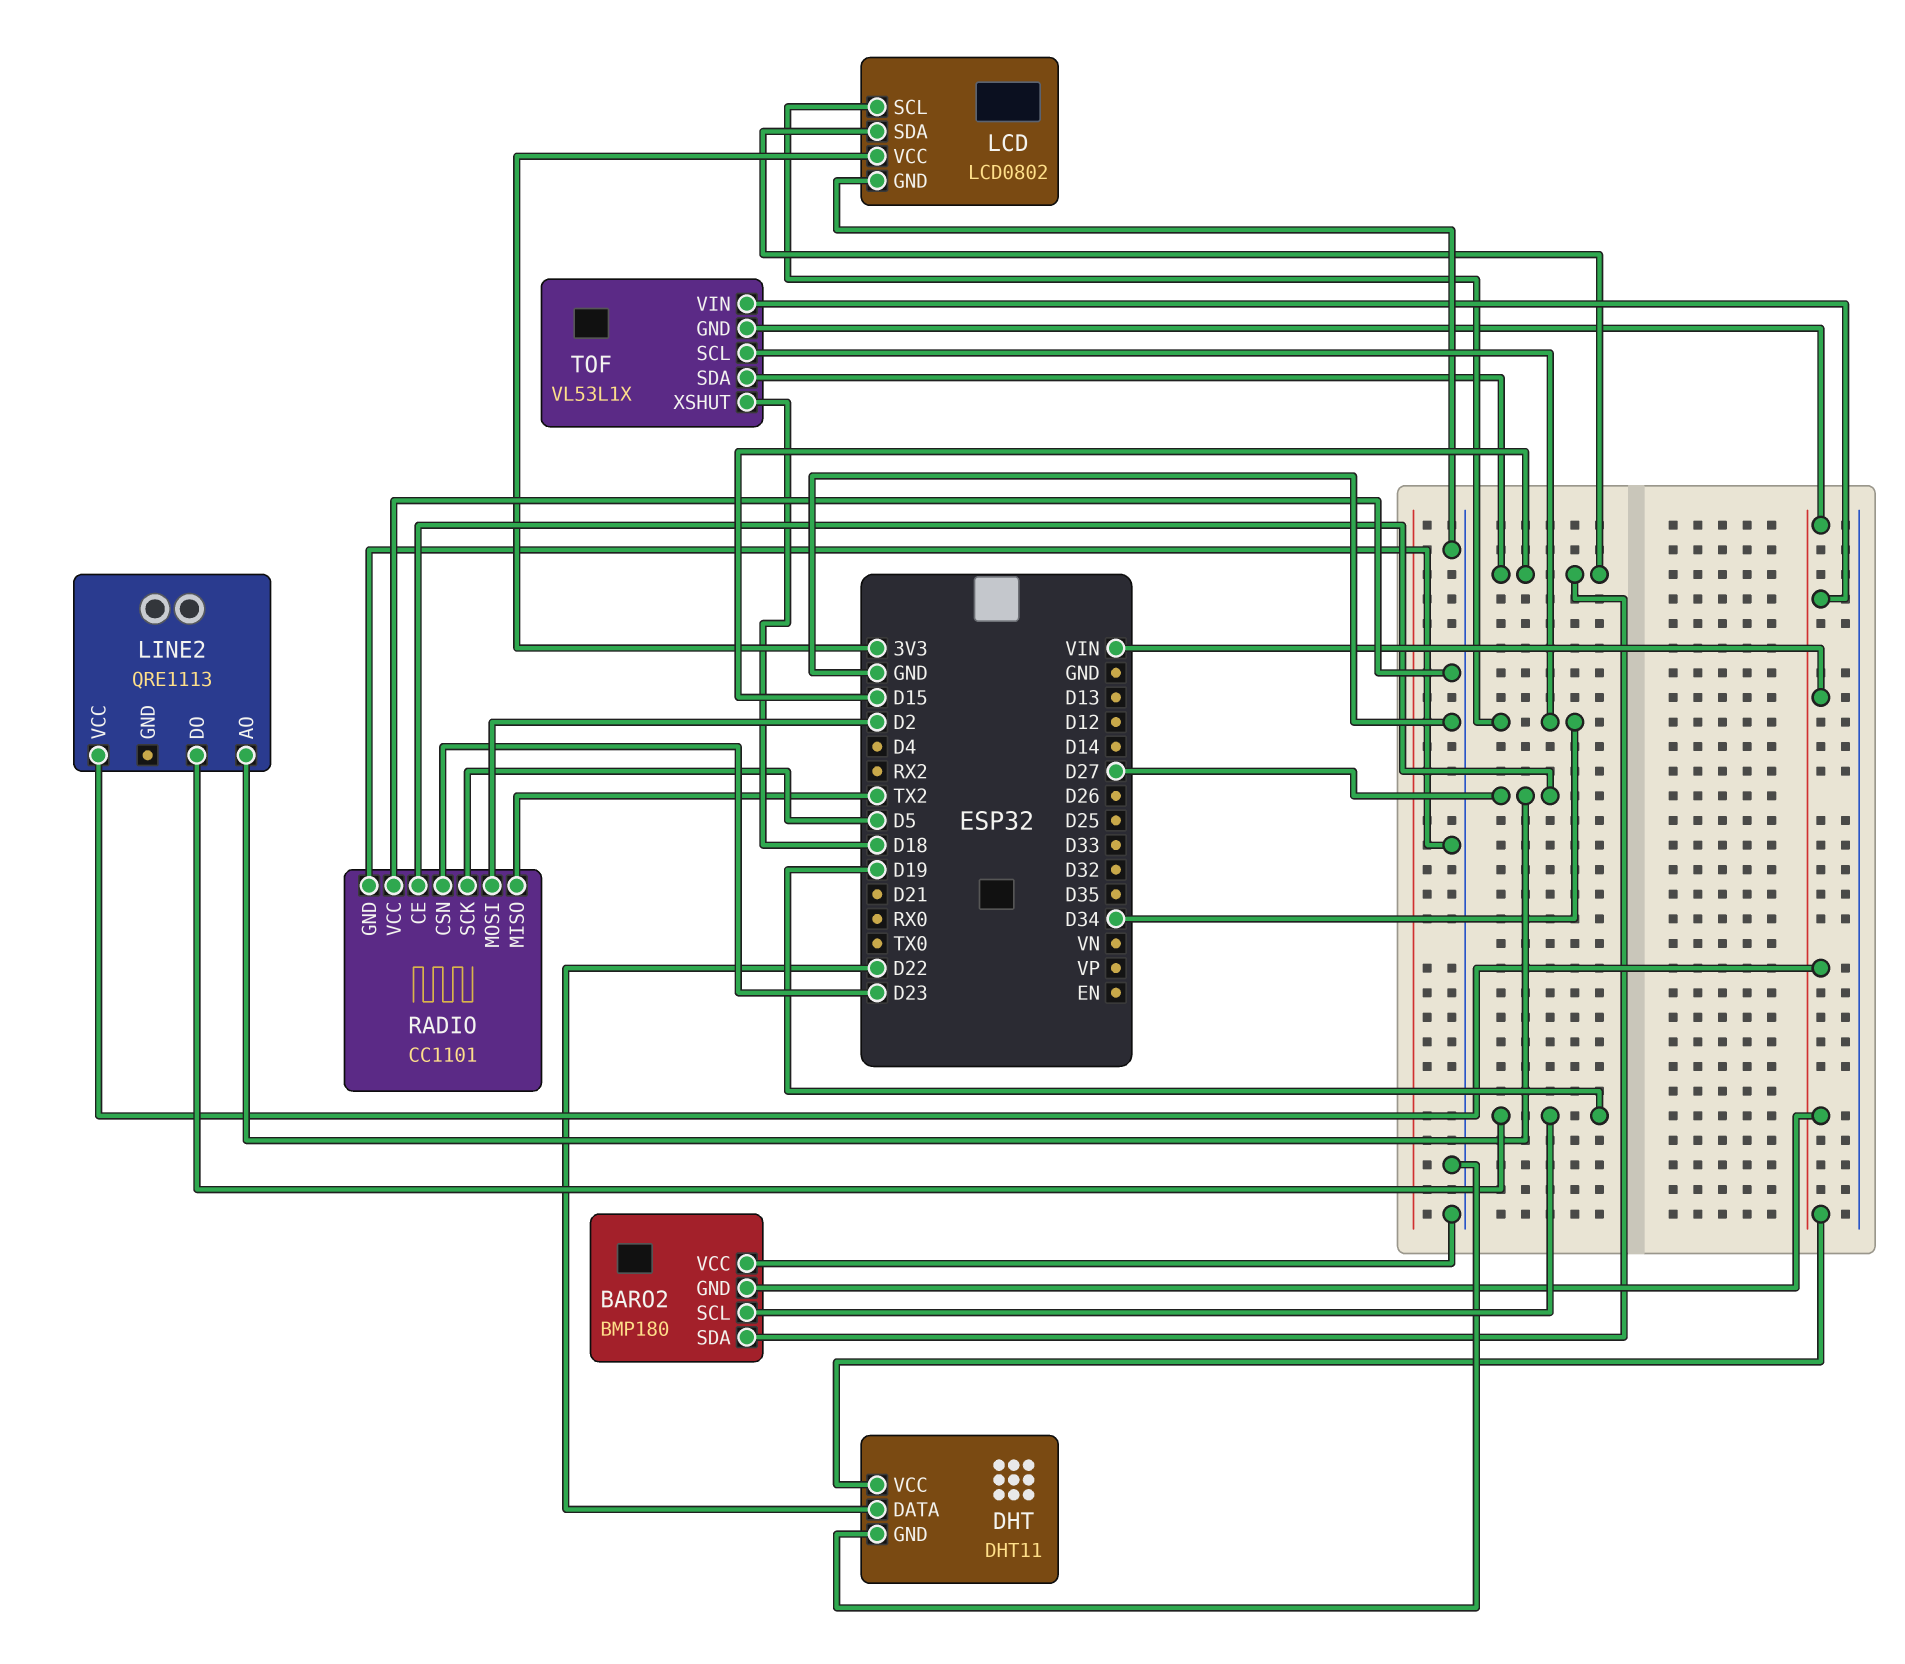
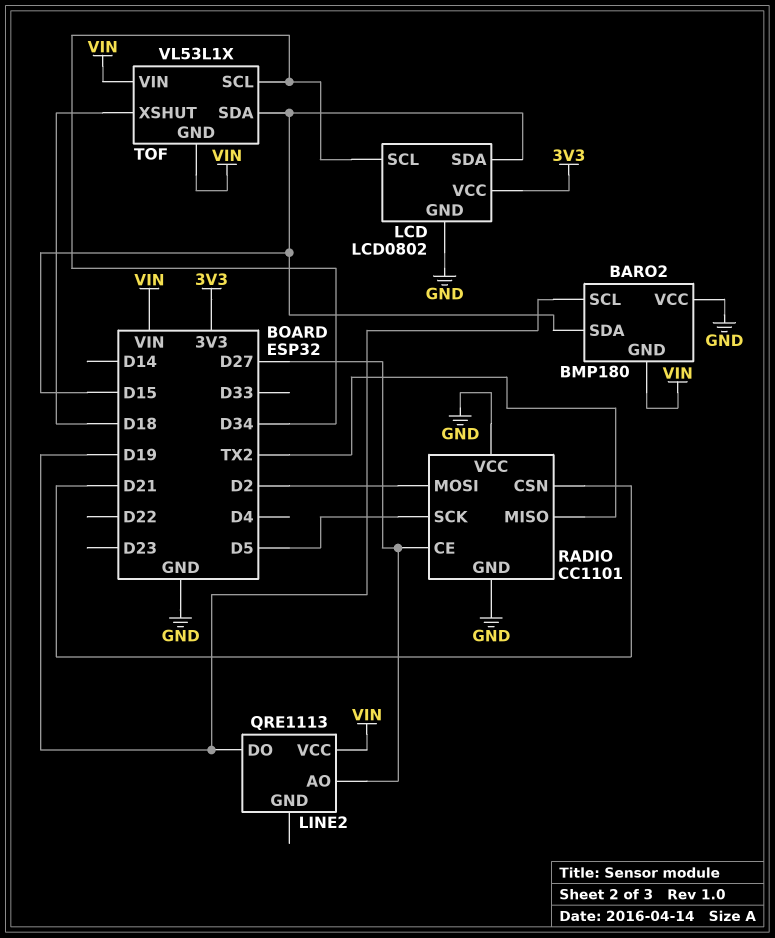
DHT: DHT11 -> none
DHT pin DATA: D22 -> none
DHT pin GND: GND -> none
DHT pin VCC: VIN -> none
RADIO pin CSN: D23 -> D21

